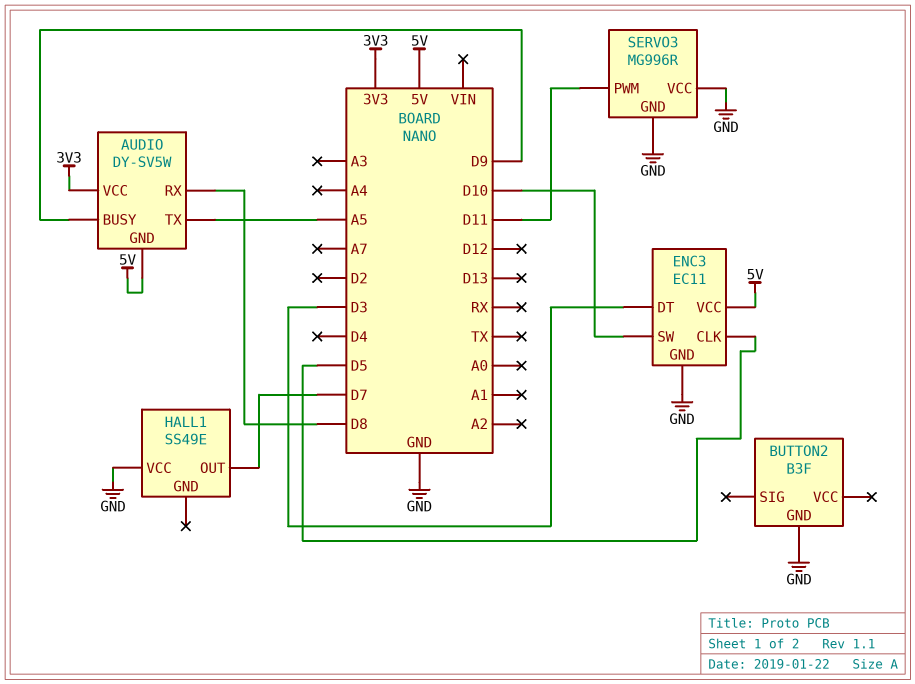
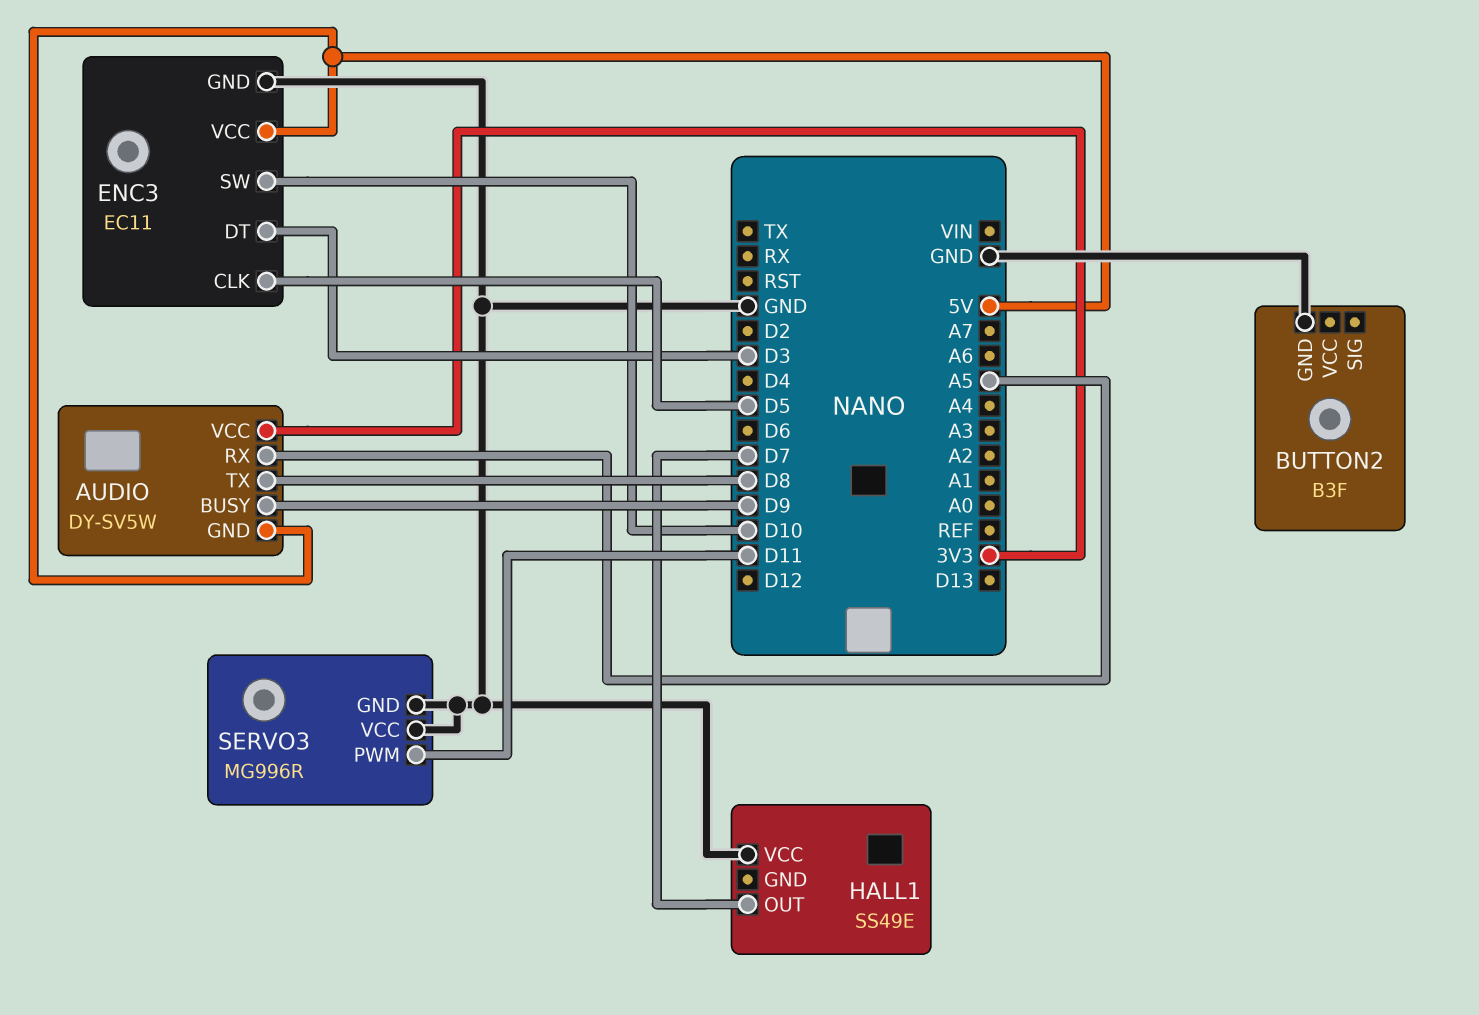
AUDIO pin RX: D8 -> A5
AUDIO pin TX: A5 -> D8

